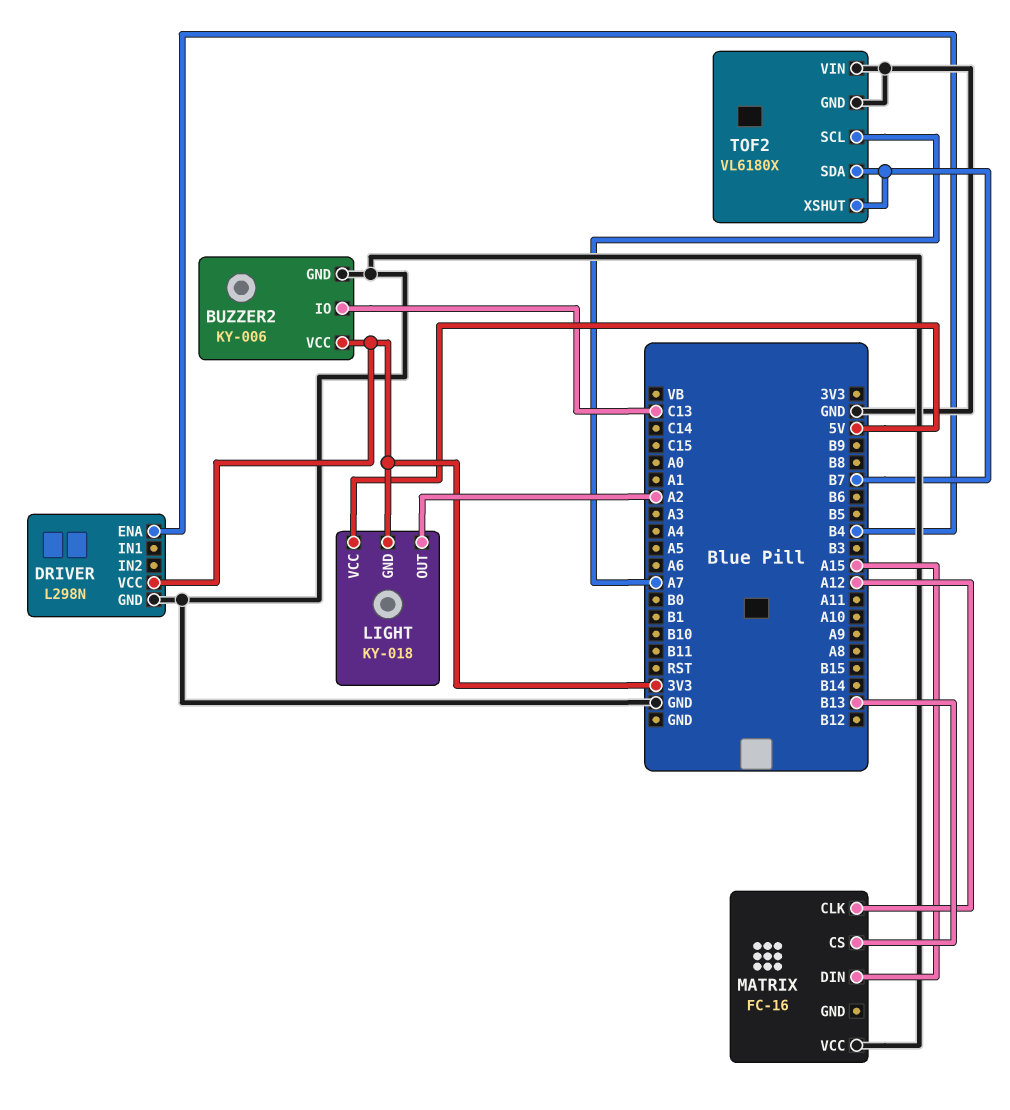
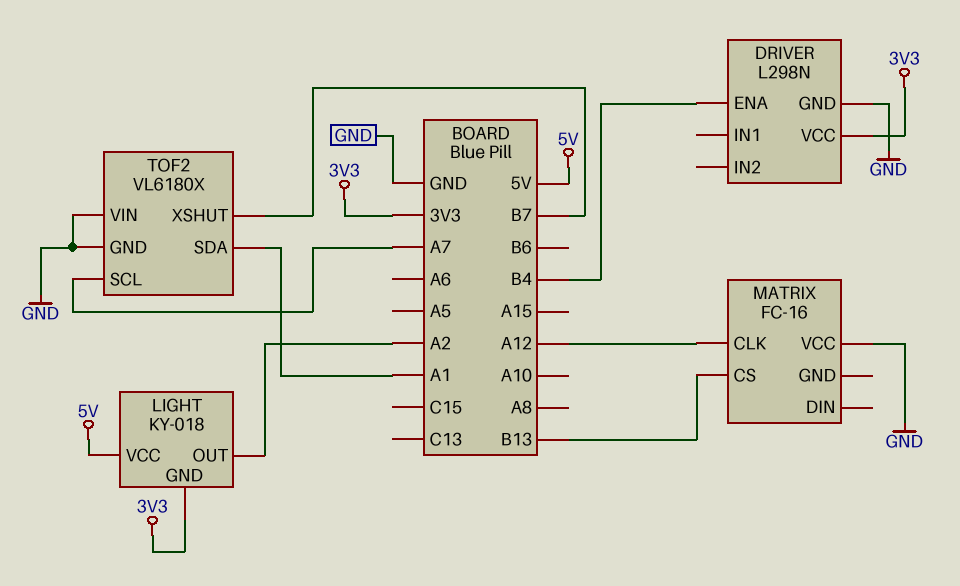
BUZZER2: KY-006 -> none
BUZZER2 pin GND: GND -> none
BUZZER2 pin IO: C13 -> none
BUZZER2 pin VCC: 3V3 -> none
MATRIX pin DIN: A15 -> none
TOF2 pin SDA: B7 -> A1

